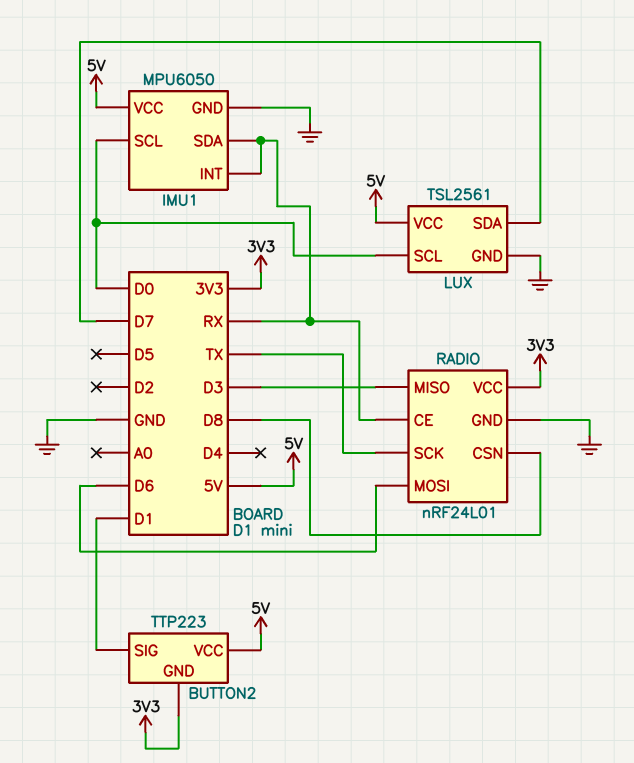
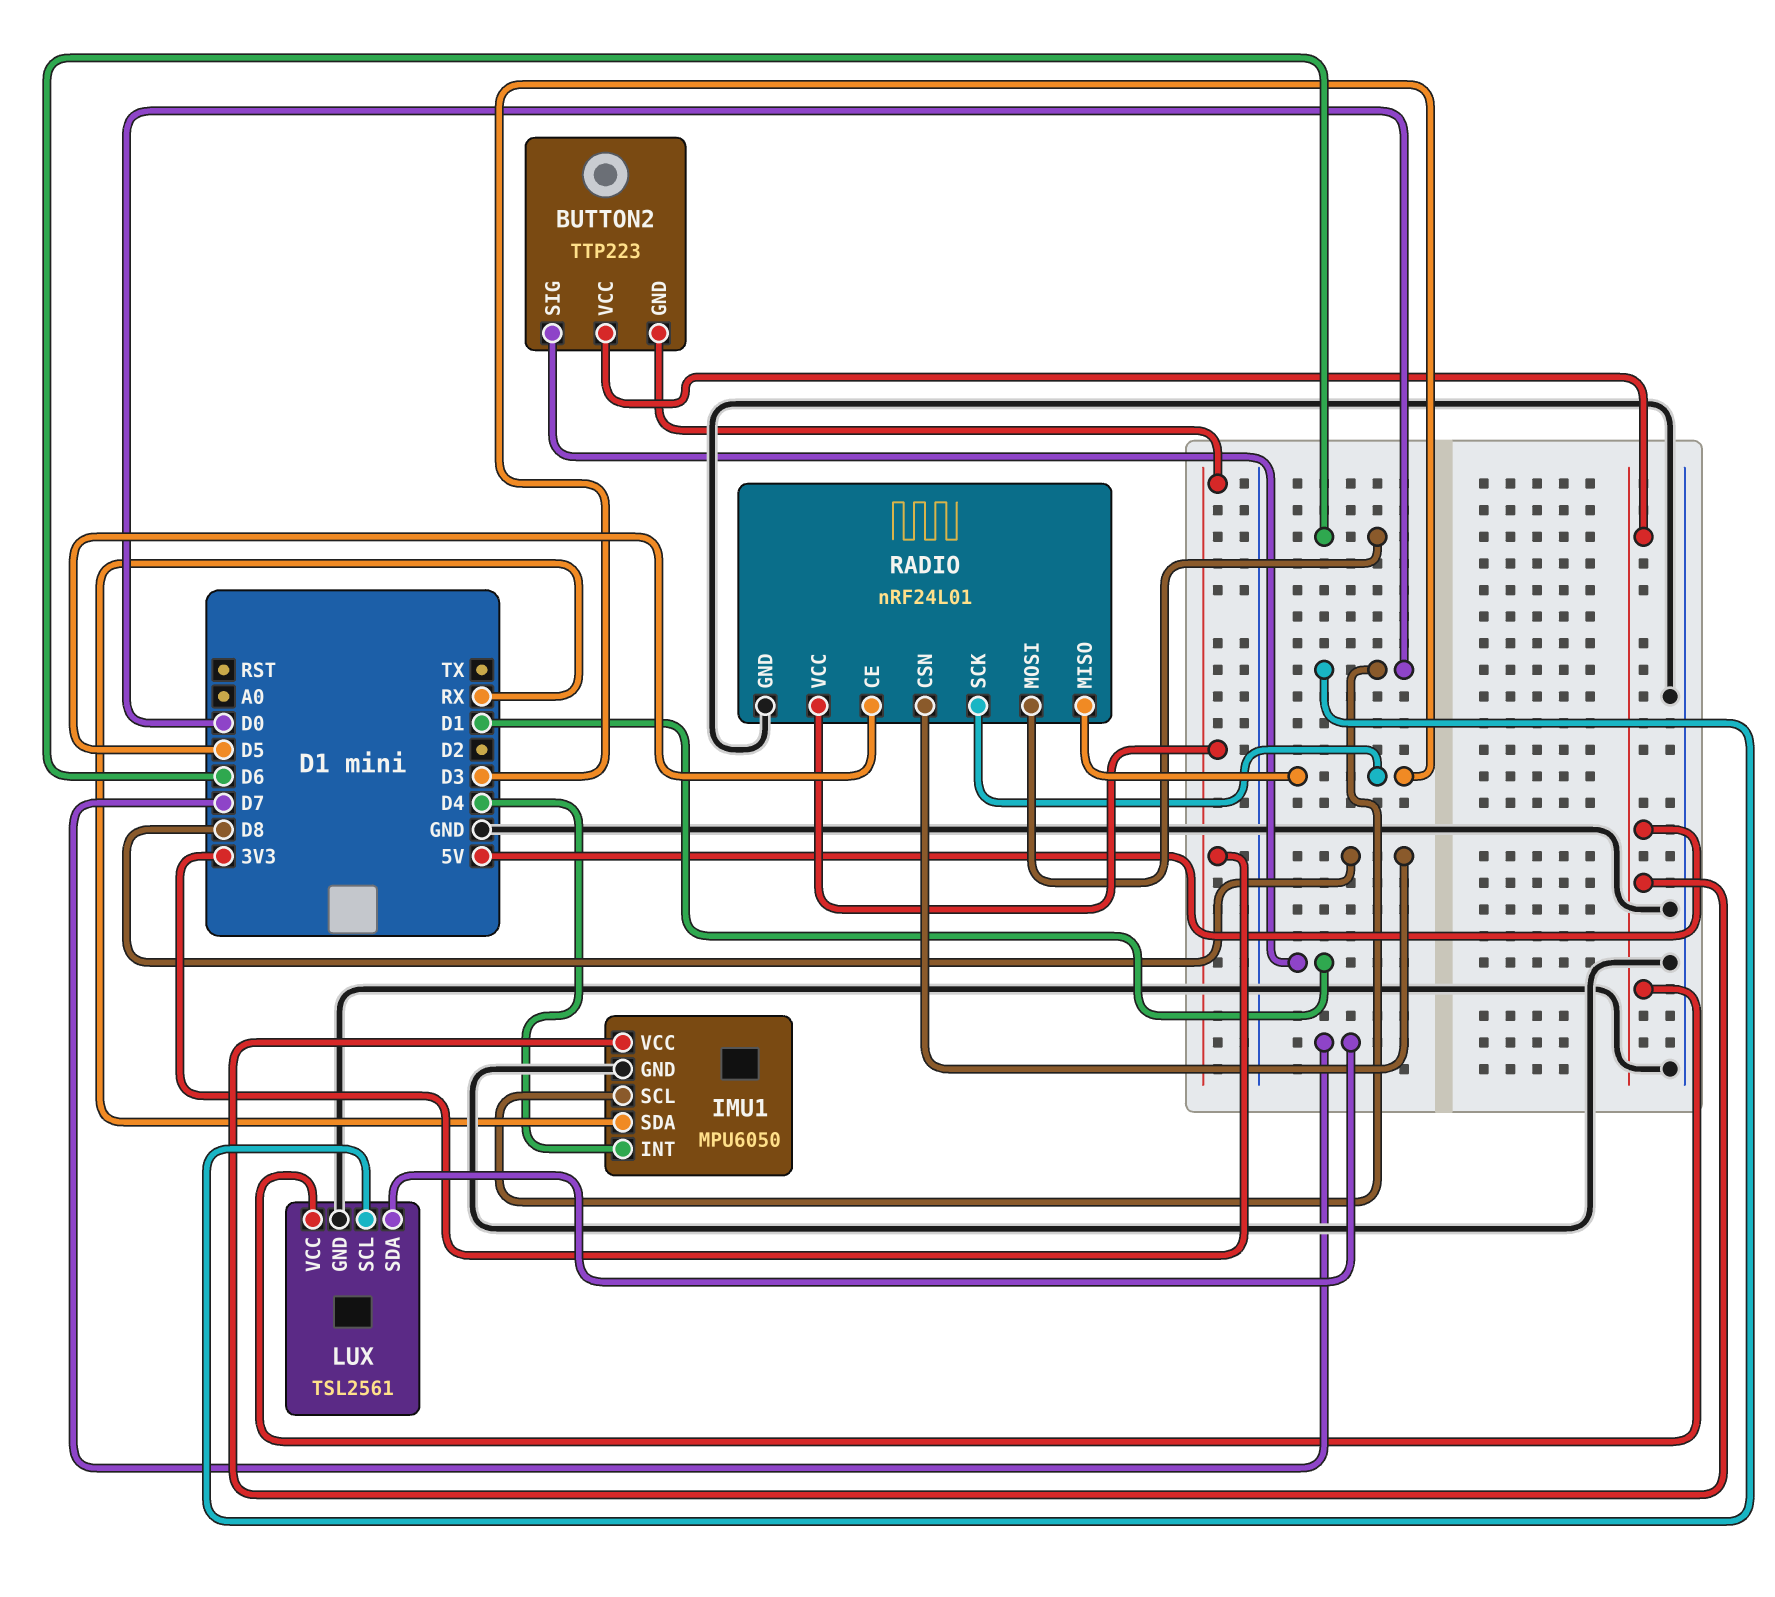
IMU1 pin INT: RX -> D4
RADIO pin CE: RX -> D5
RADIO pin SCK: TX -> D3

